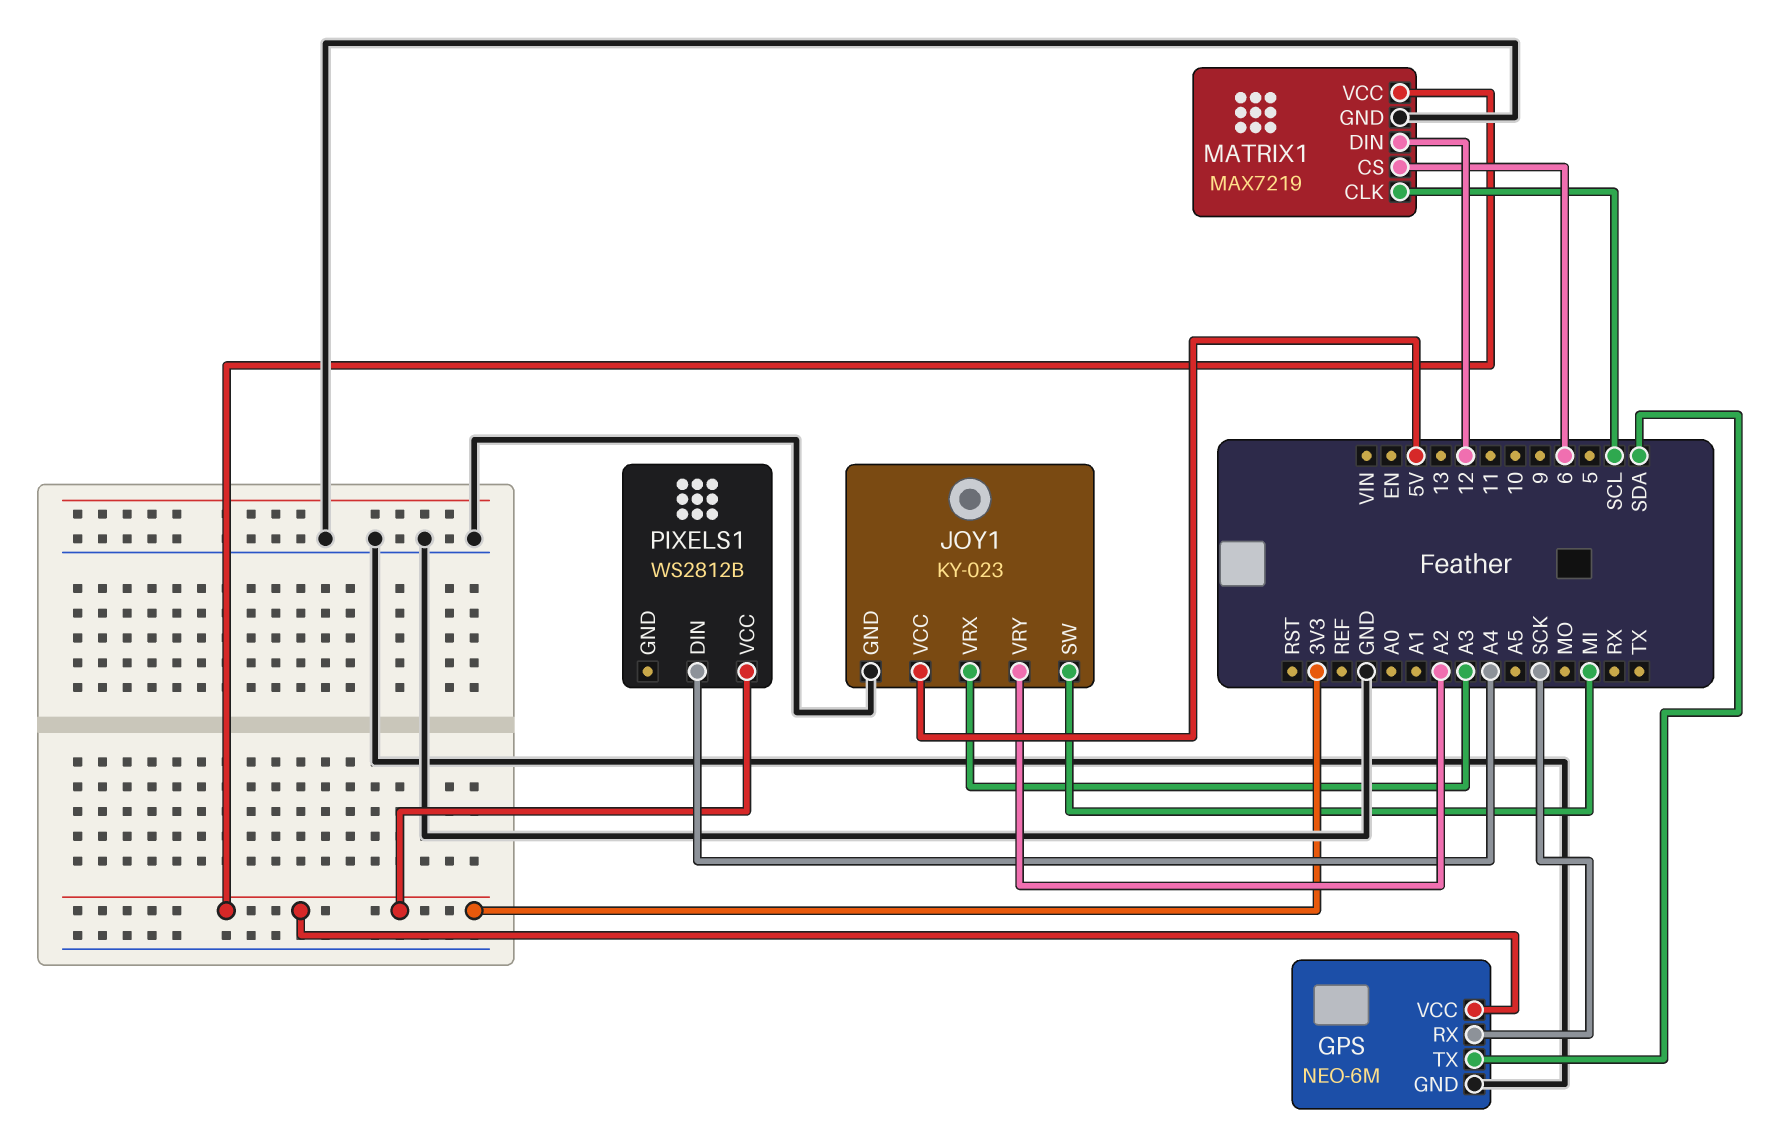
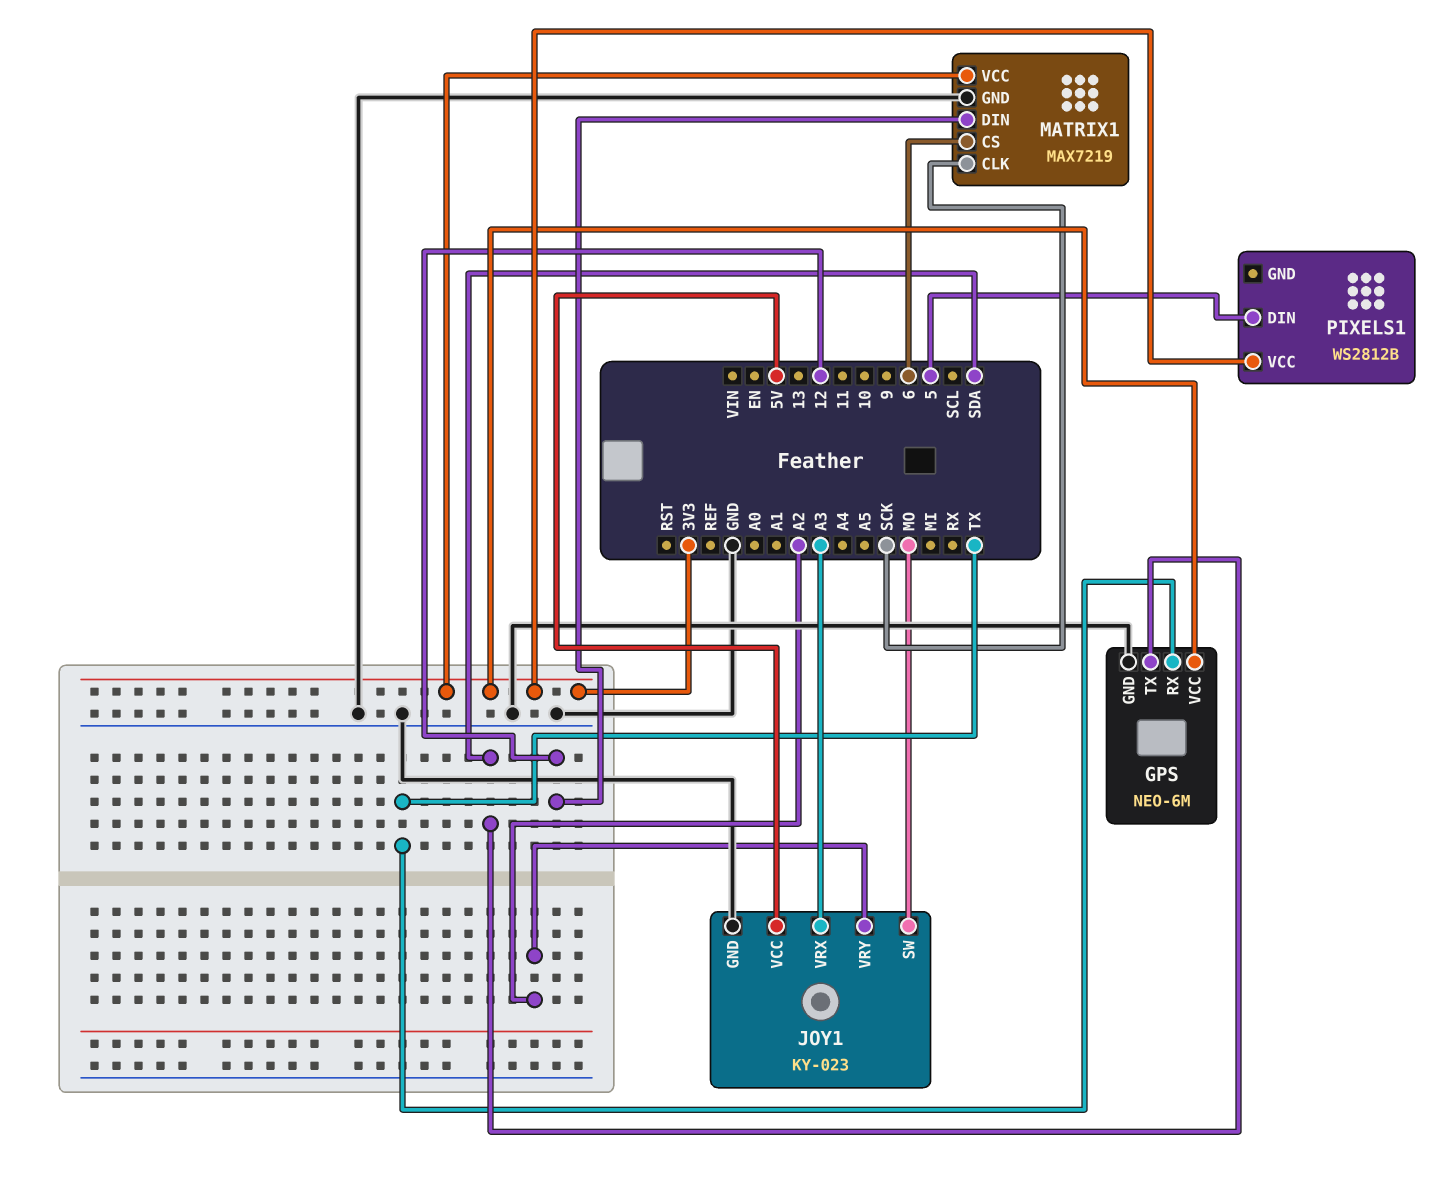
GPS pin RX: SCK -> TX
JOY1 pin SW: MI -> MO
MATRIX1 pin CLK: SCL -> SCK
PIXELS1 pin DIN: A4 -> 5

